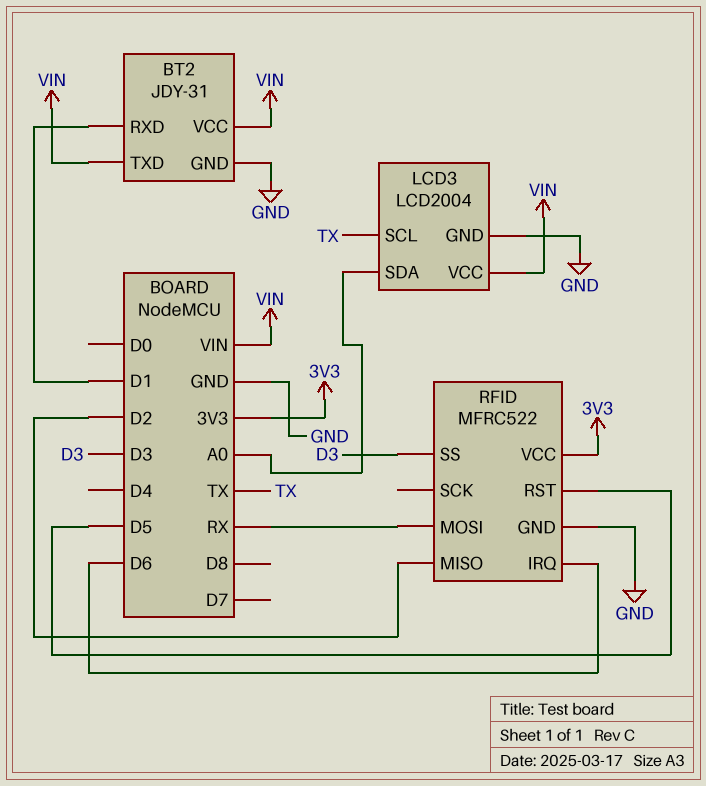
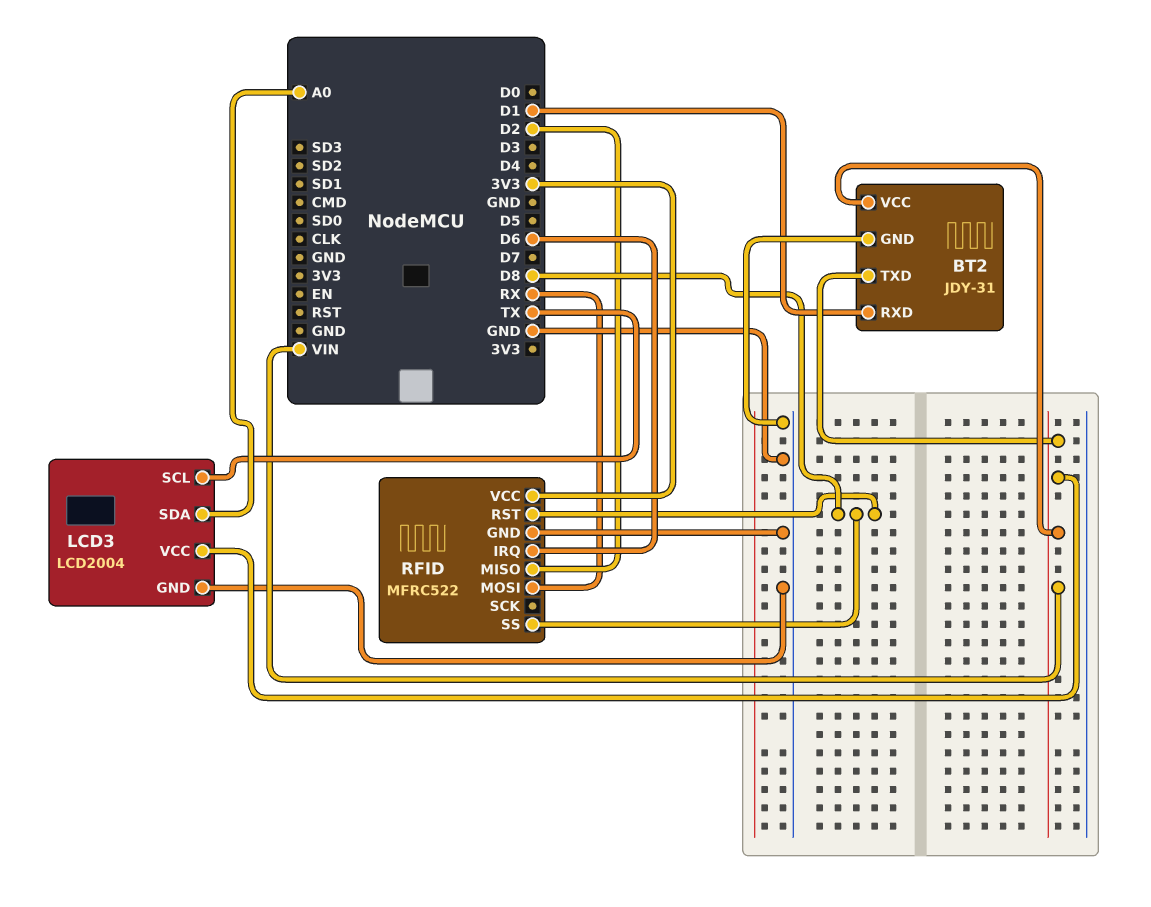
RFID pin RST: D5 -> D8
RFID pin SS: D3 -> D8

